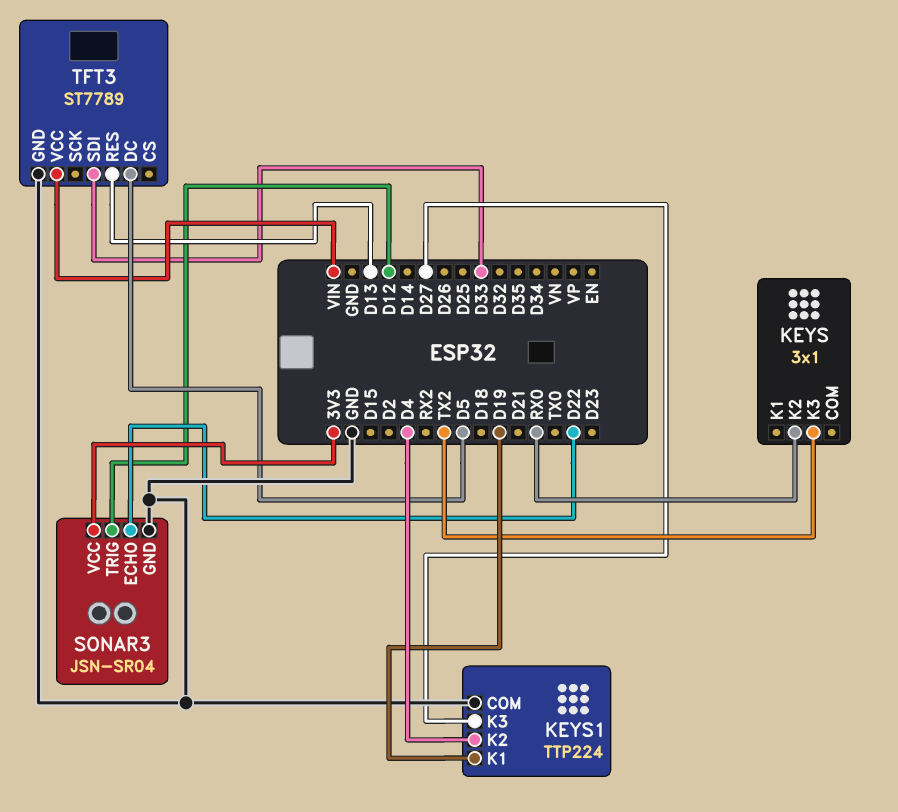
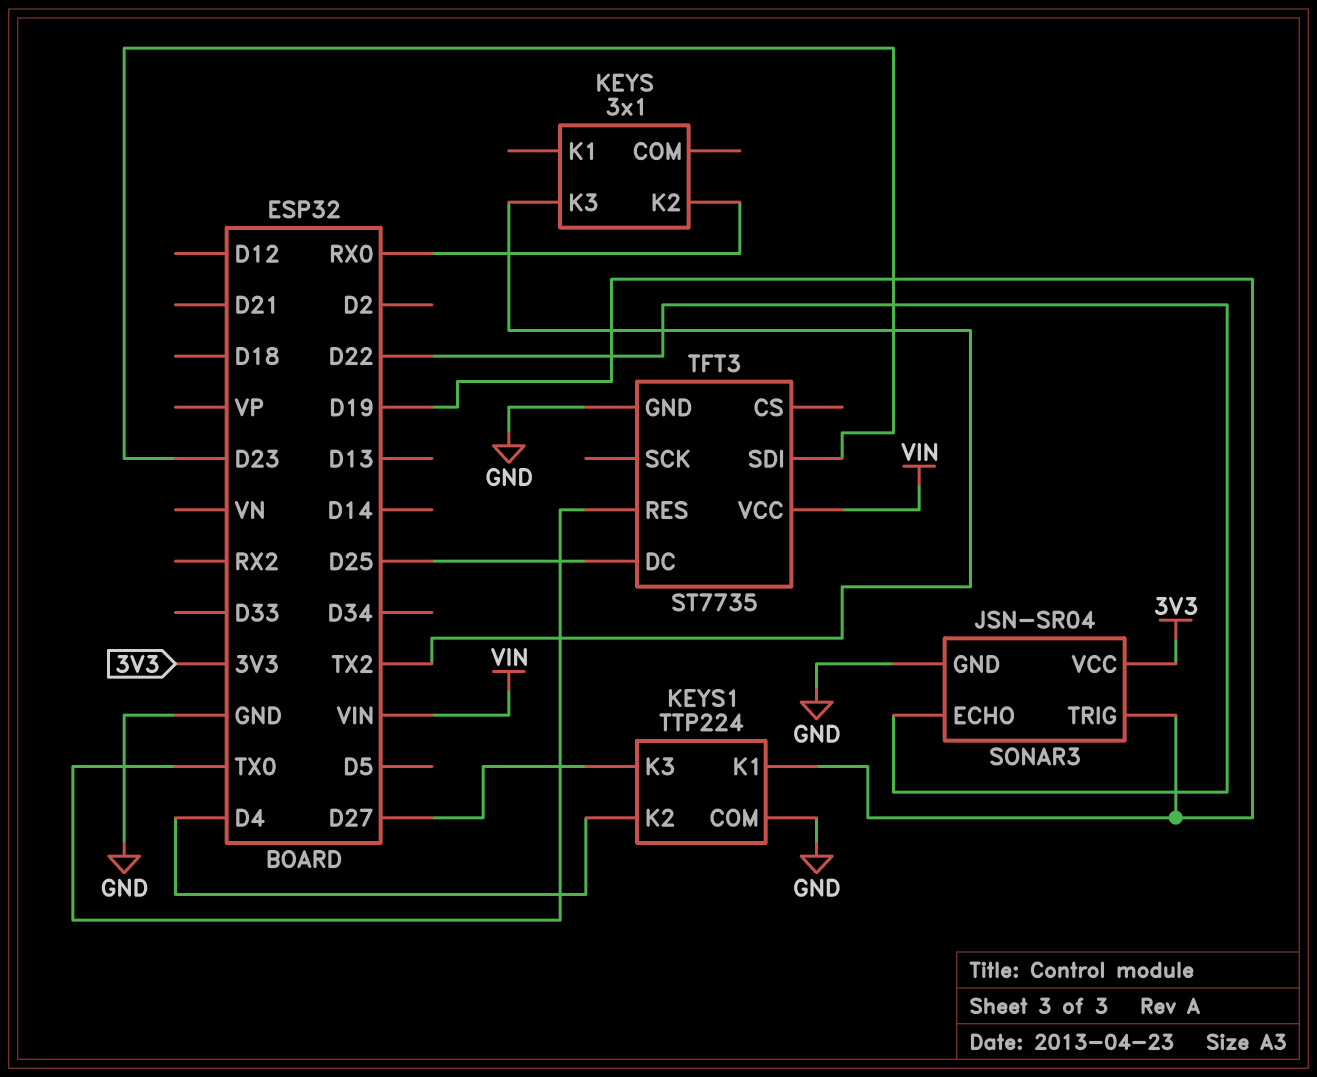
SONAR3 pin TRIG: D12 -> D19
TFT3: ST7789 -> ST7735
TFT3 pin DC: D5 -> D25
TFT3 pin RES: D13 -> TX0
TFT3 pin SDI: D33 -> D23

